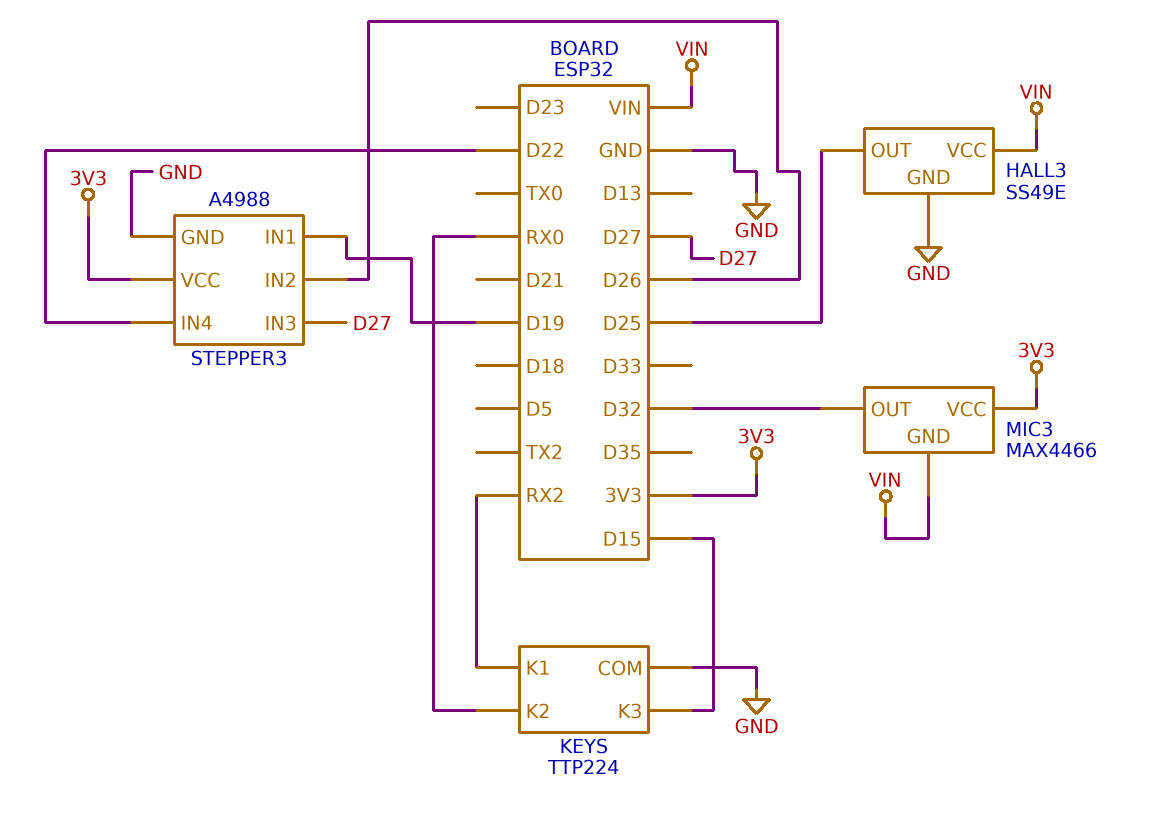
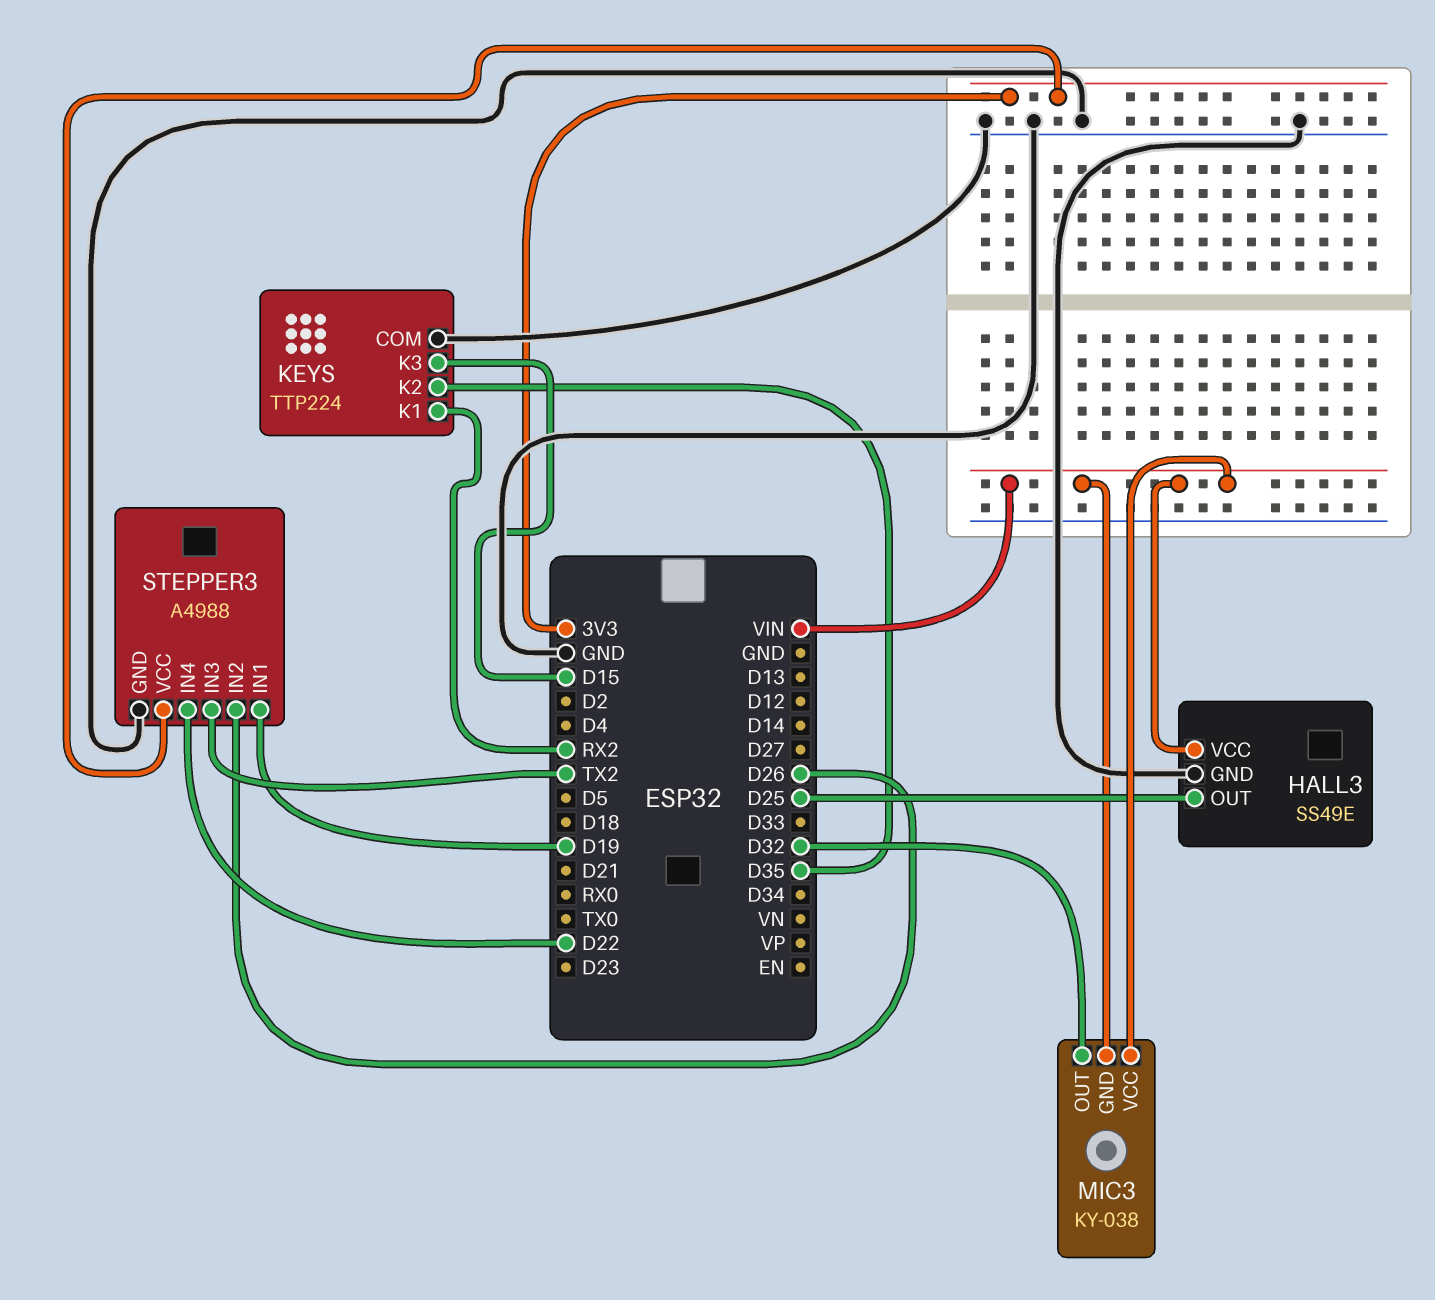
KEYS pin K2: RX0 -> D35
MIC3: MAX4466 -> KY-038
MIC3 pin VCC: 3V3 -> VIN
STEPPER3 pin IN3: D27 -> TX2

